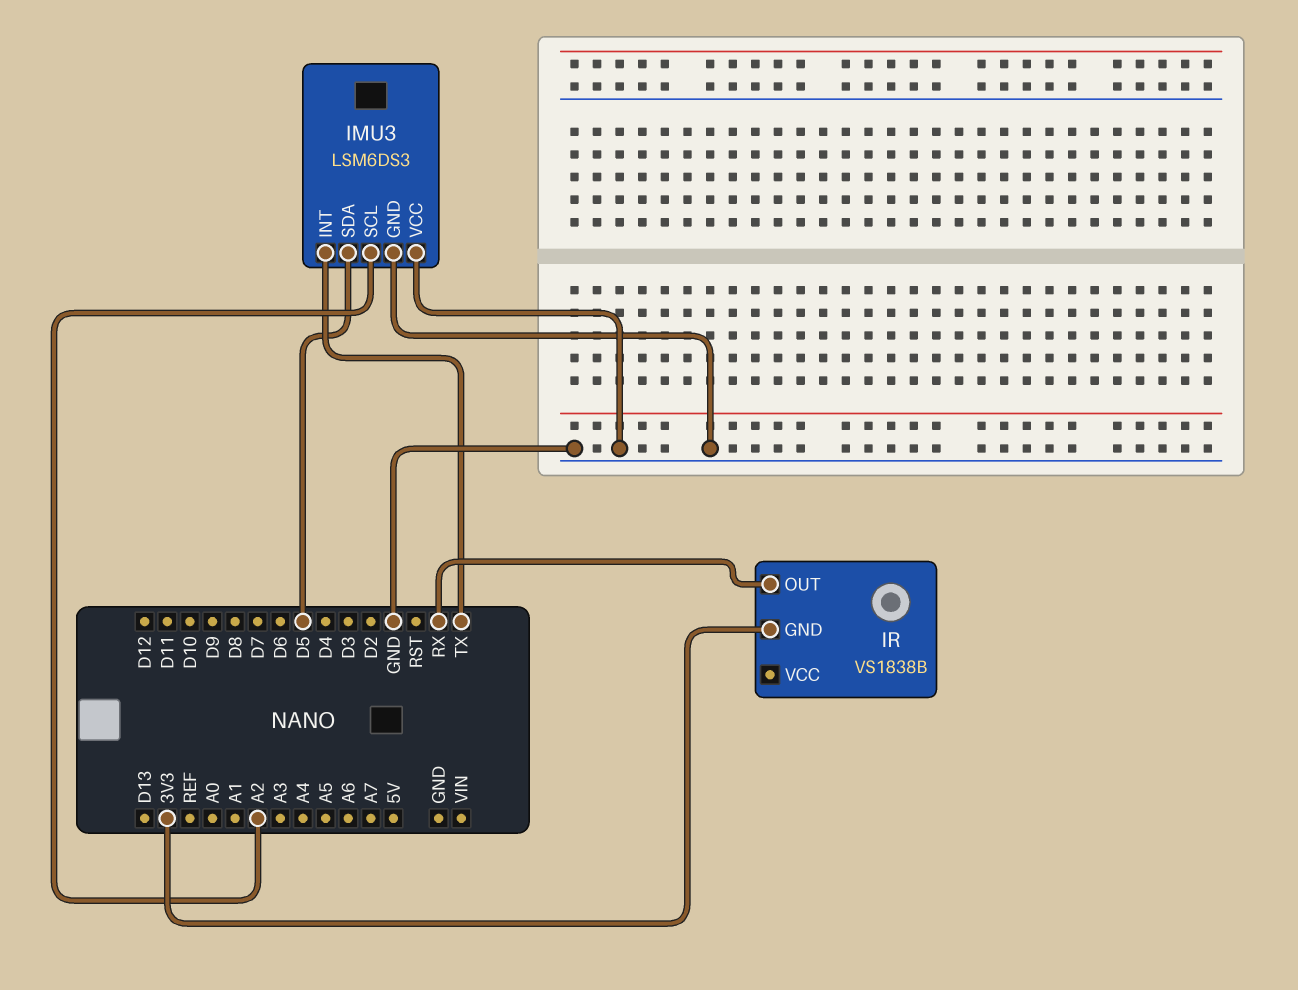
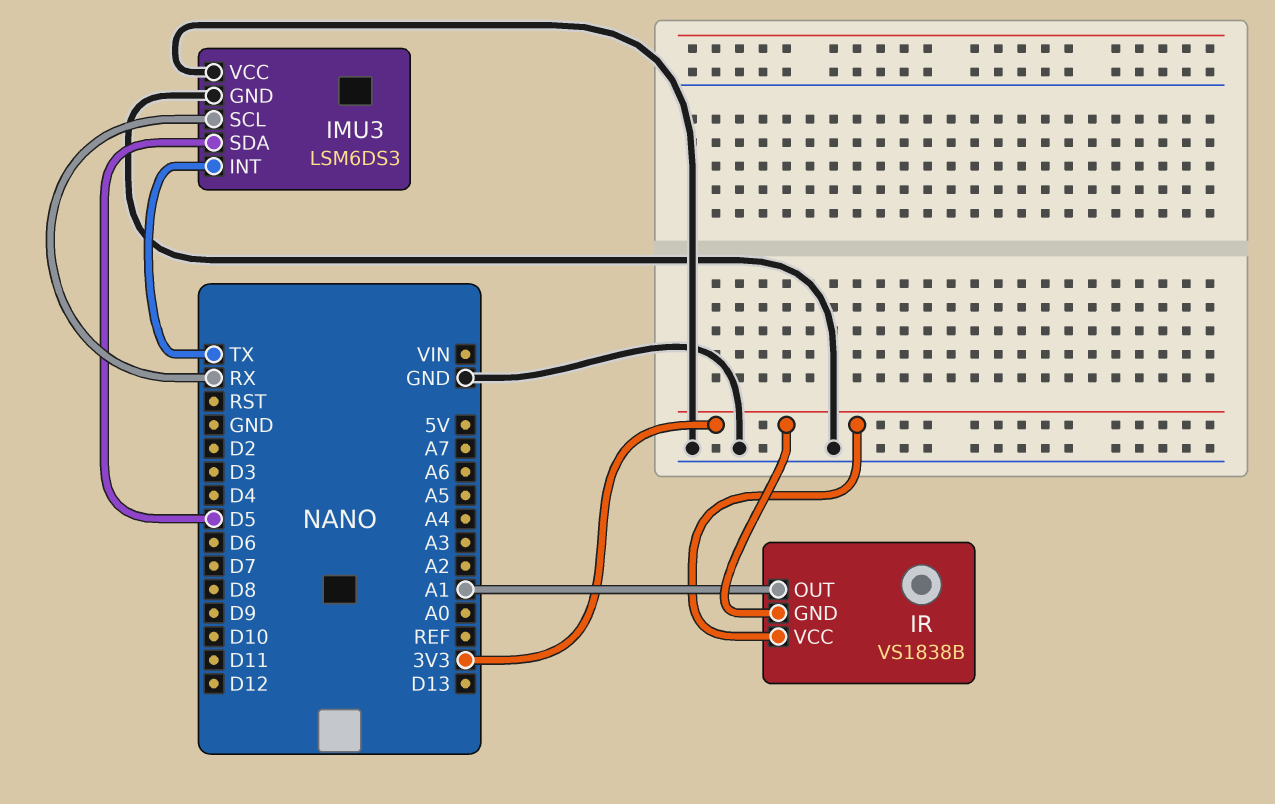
IMU3 pin SCL: A2 -> RX
IR pin OUT: RX -> A1
IR pin VCC: none -> 3V3

